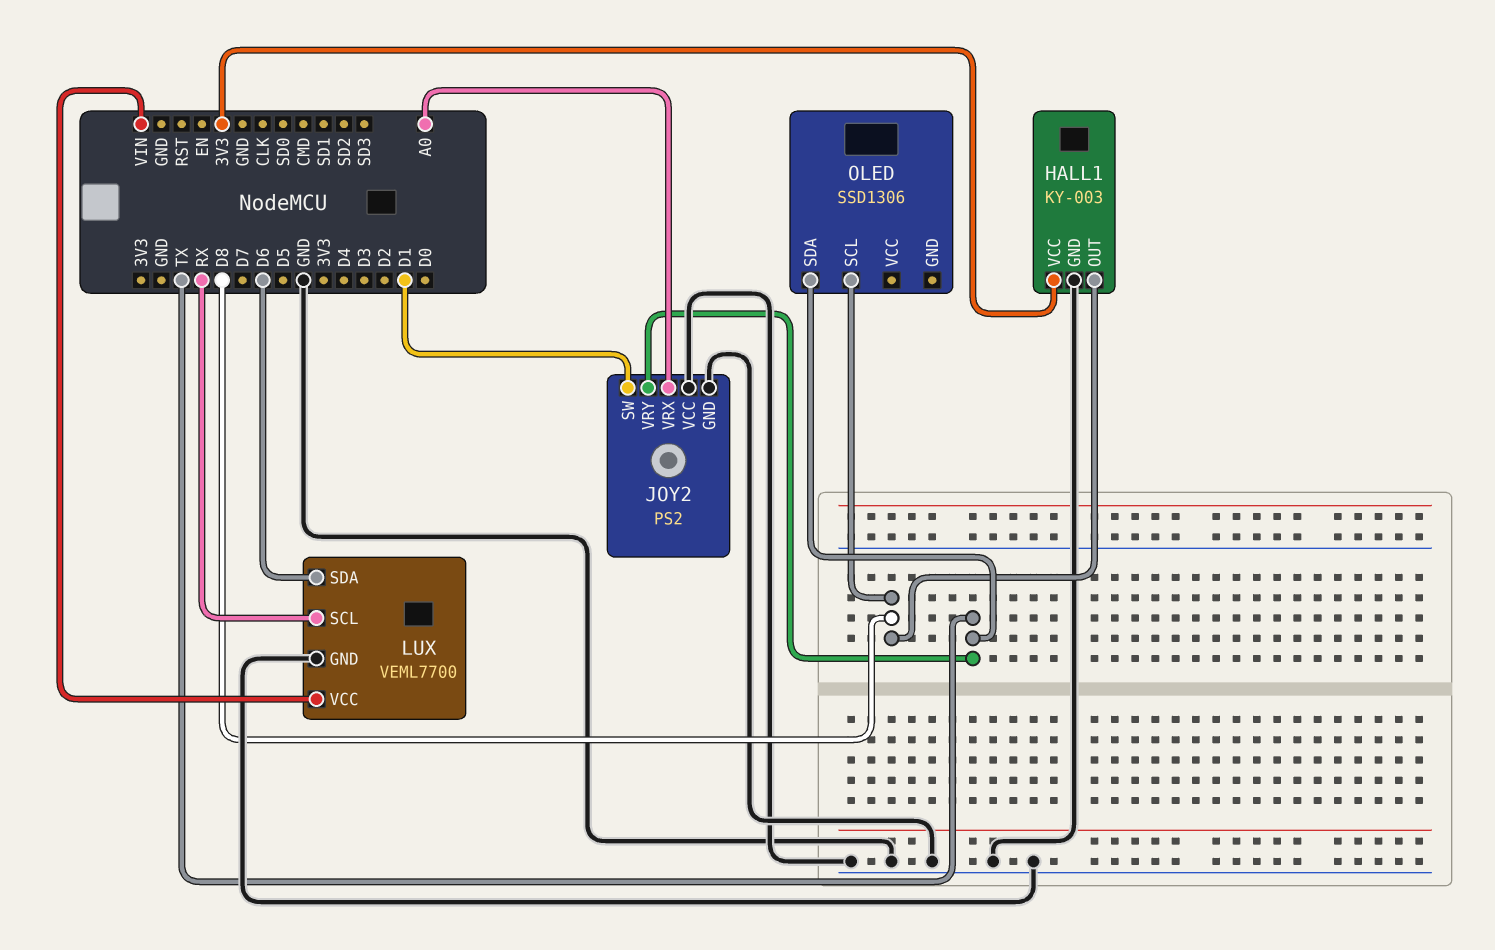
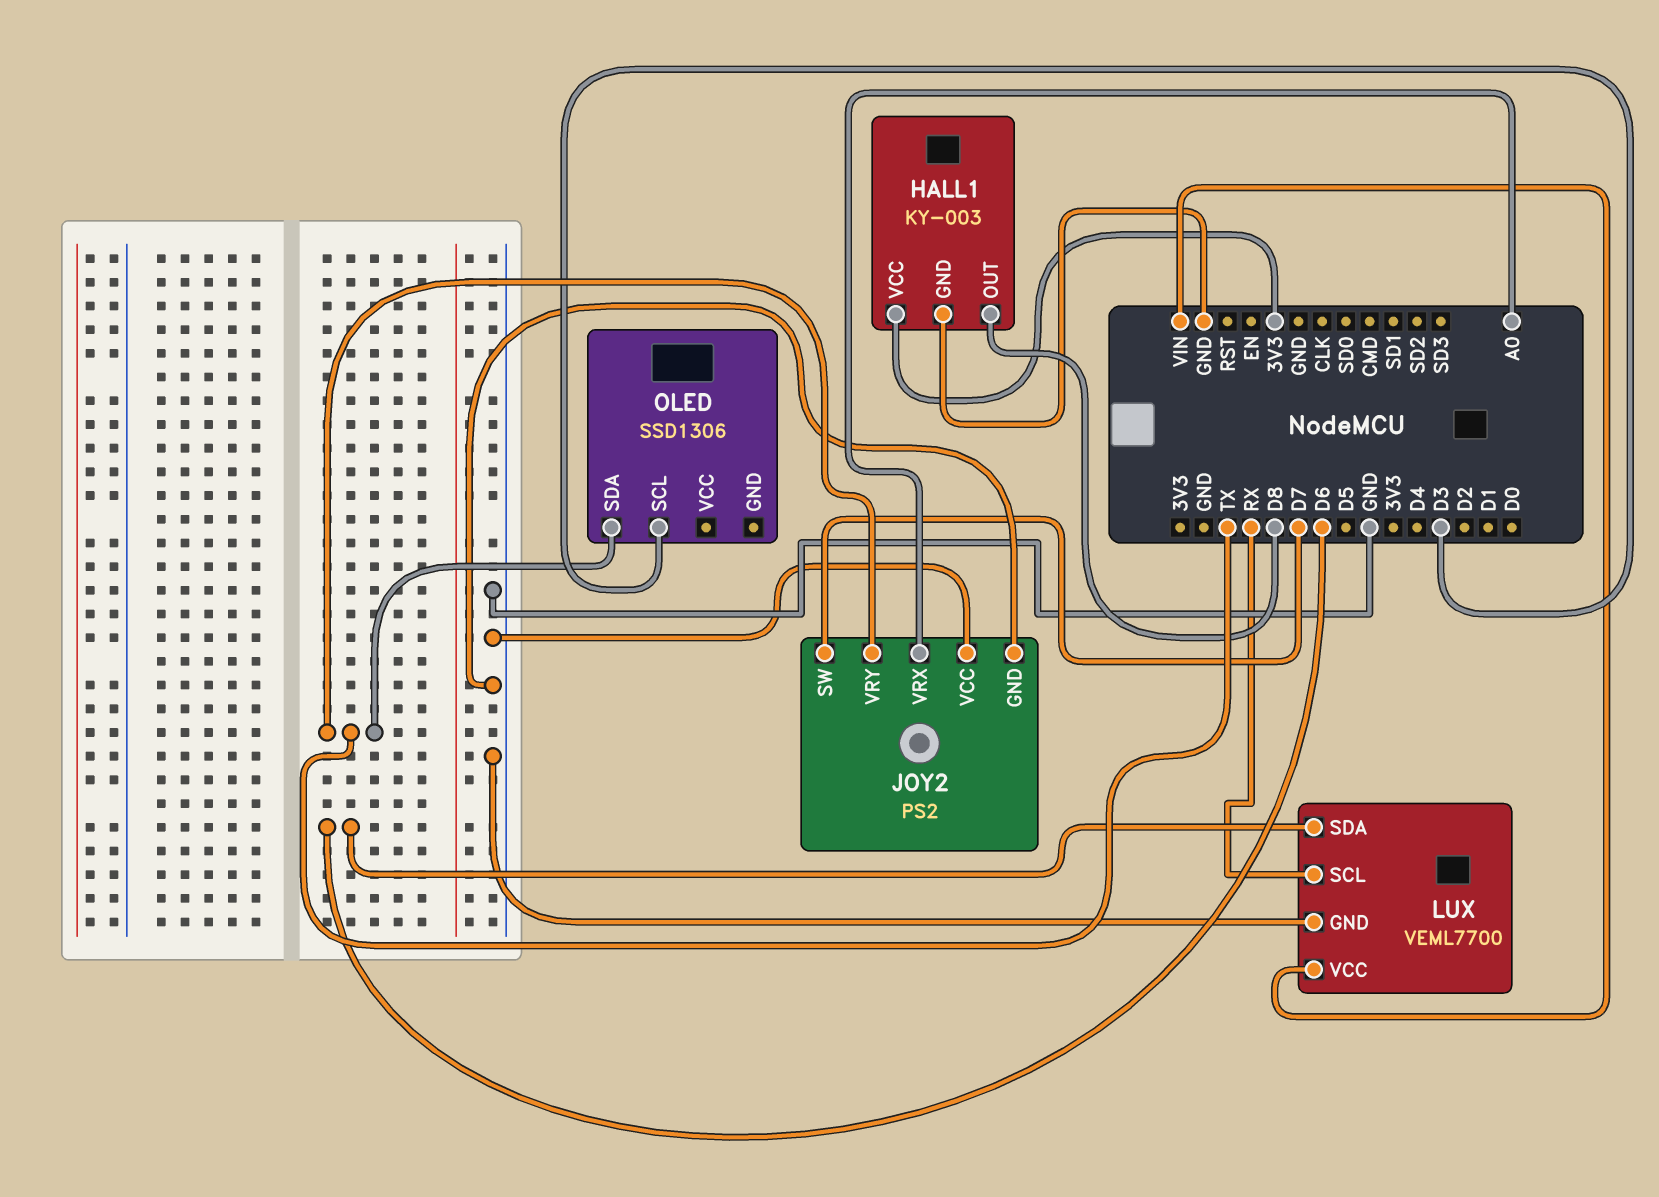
JOY2 pin SW: D1 -> D7
OLED pin SCL: D8 -> D3

